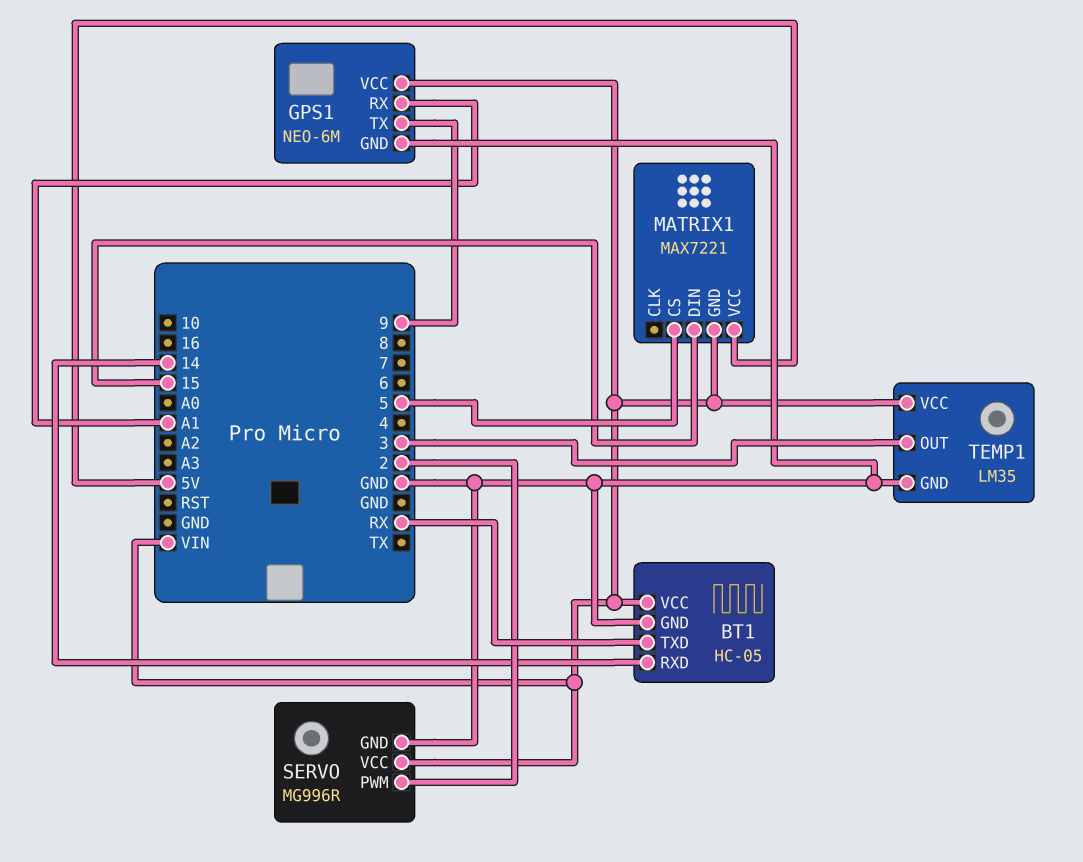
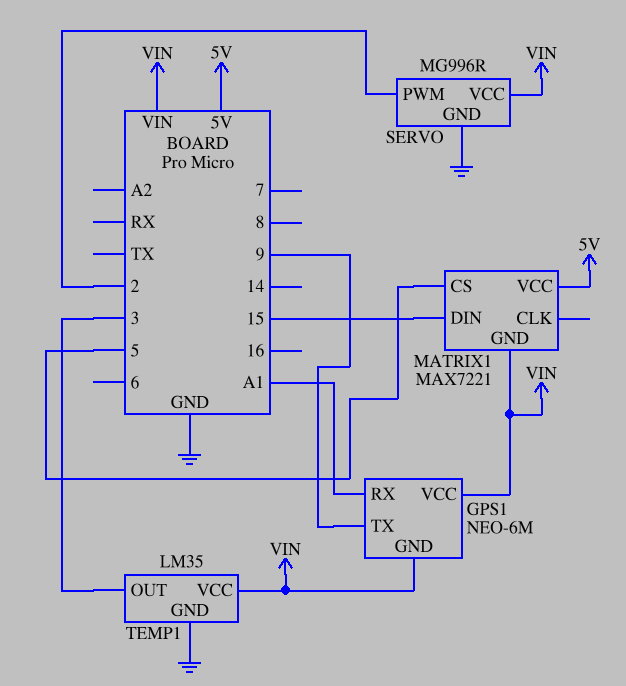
BT1: HC-05 -> none
BT1 pin GND: GND -> none
BT1 pin RXD: 14 -> none
BT1 pin TXD: RX -> none
BT1 pin VCC: VIN -> none
GPS1 pin GND: GND -> VIN

